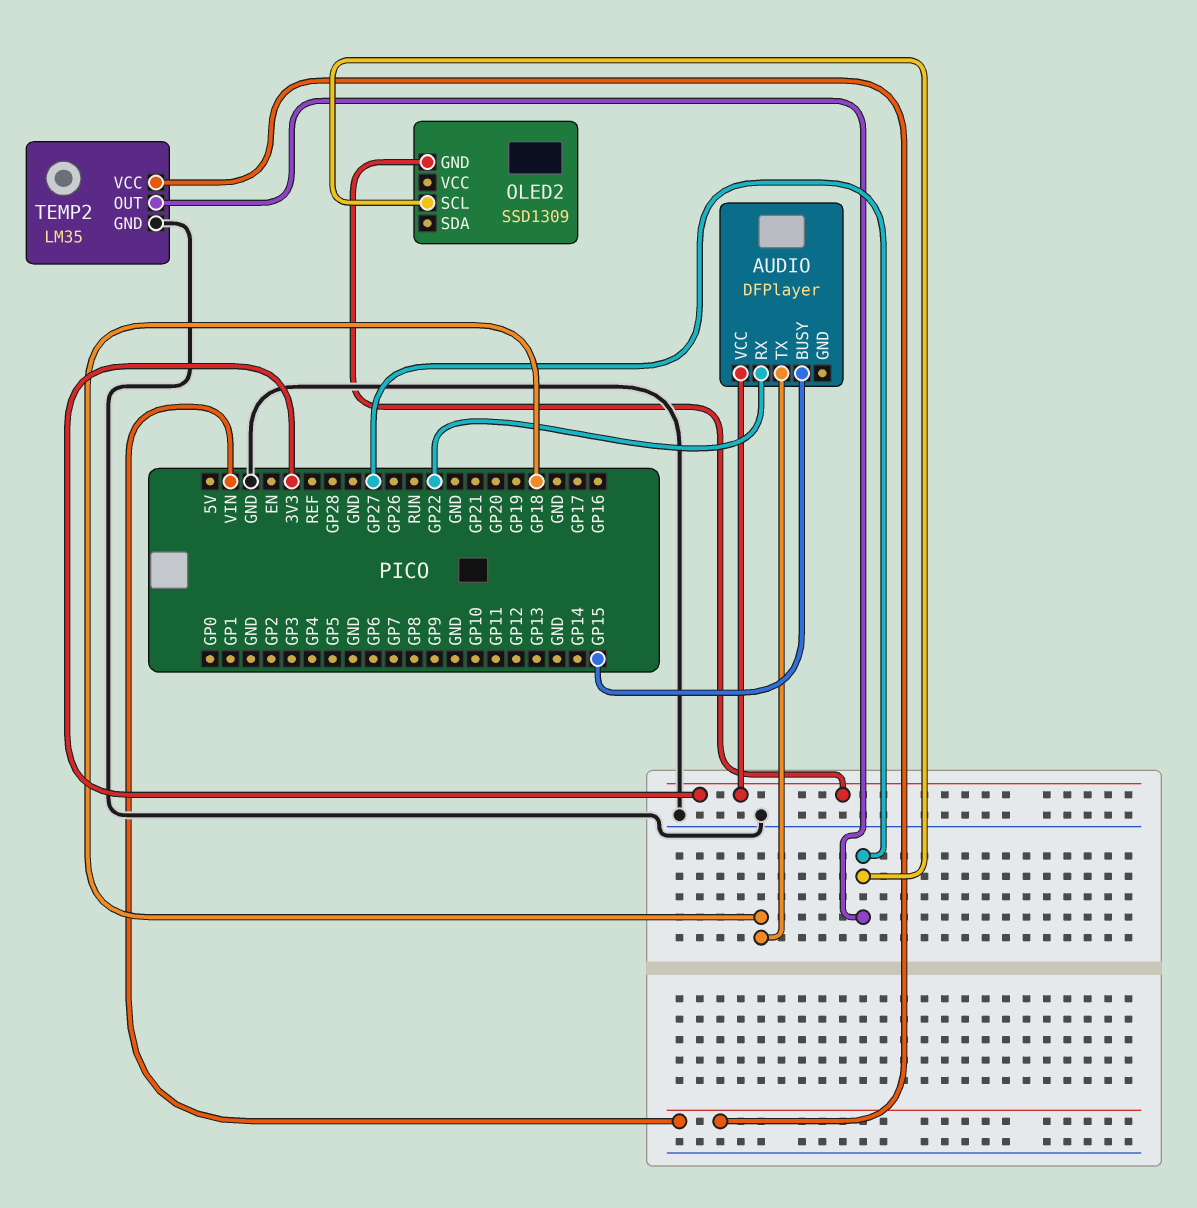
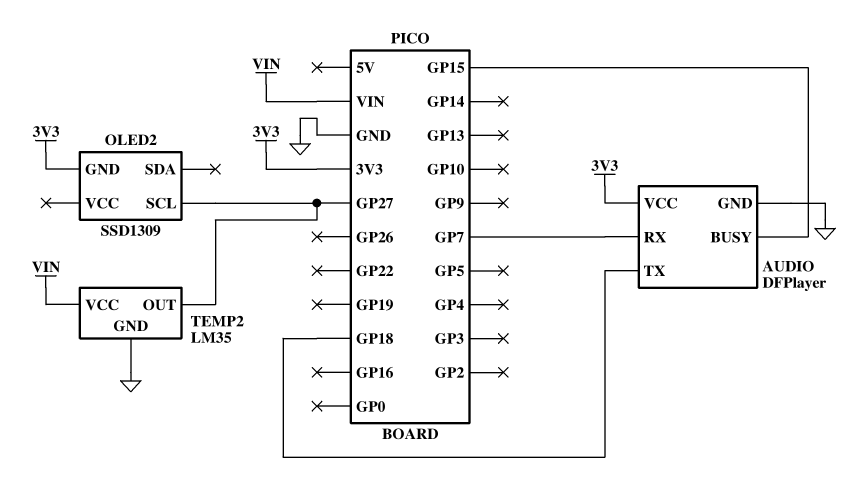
AUDIO pin GND: none -> GND
AUDIO pin RX: GP22 -> GP7

